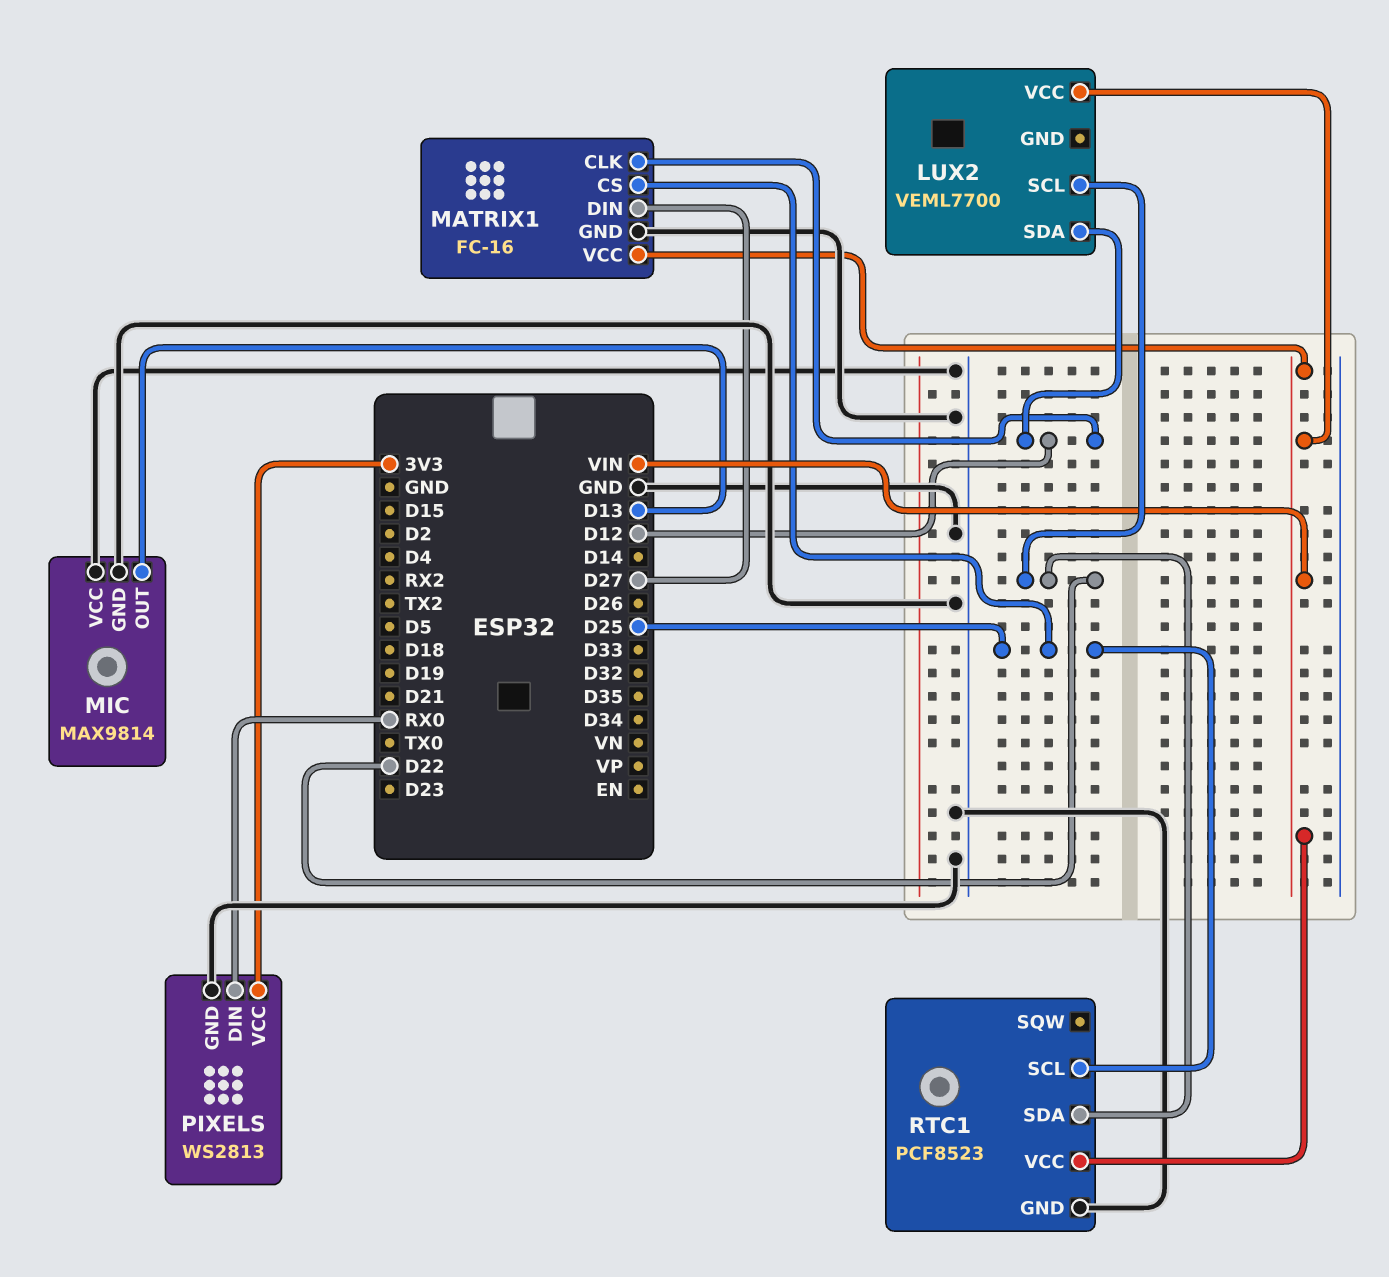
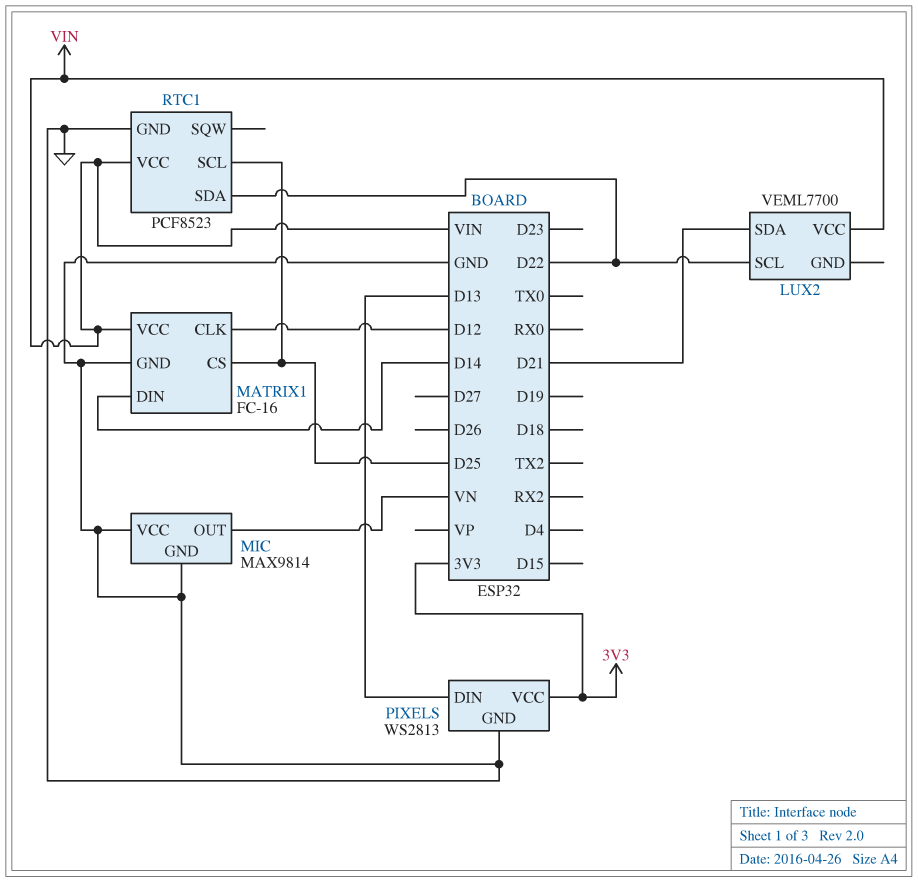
LUX2 pin SDA: D12 -> D21
MATRIX1 pin DIN: D27 -> D14
MIC pin OUT: D13 -> VN
PIXELS pin DIN: RX0 -> D13

